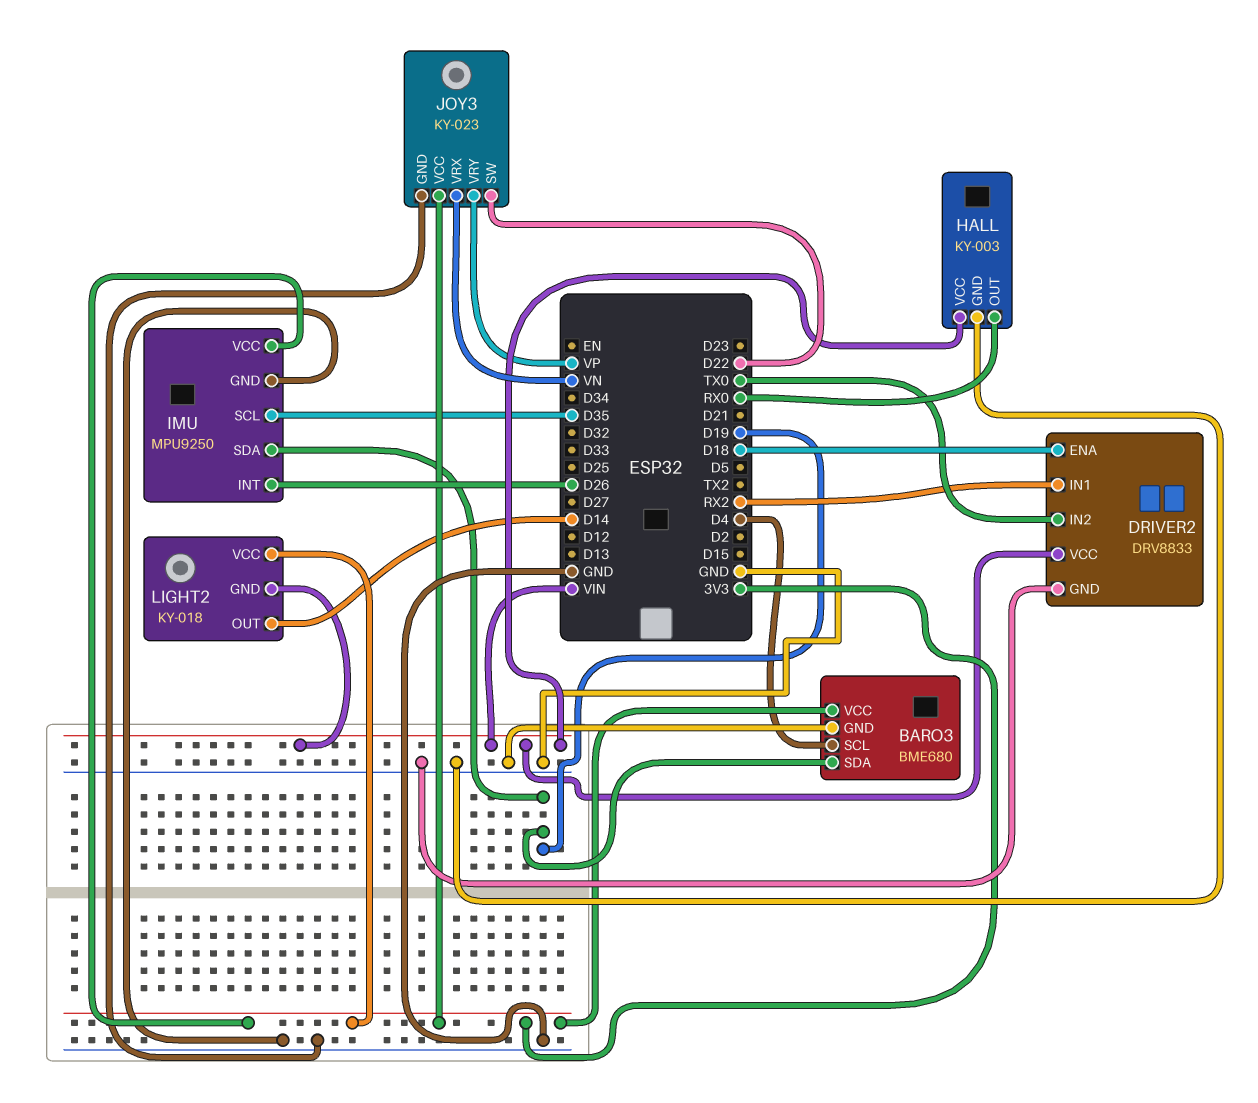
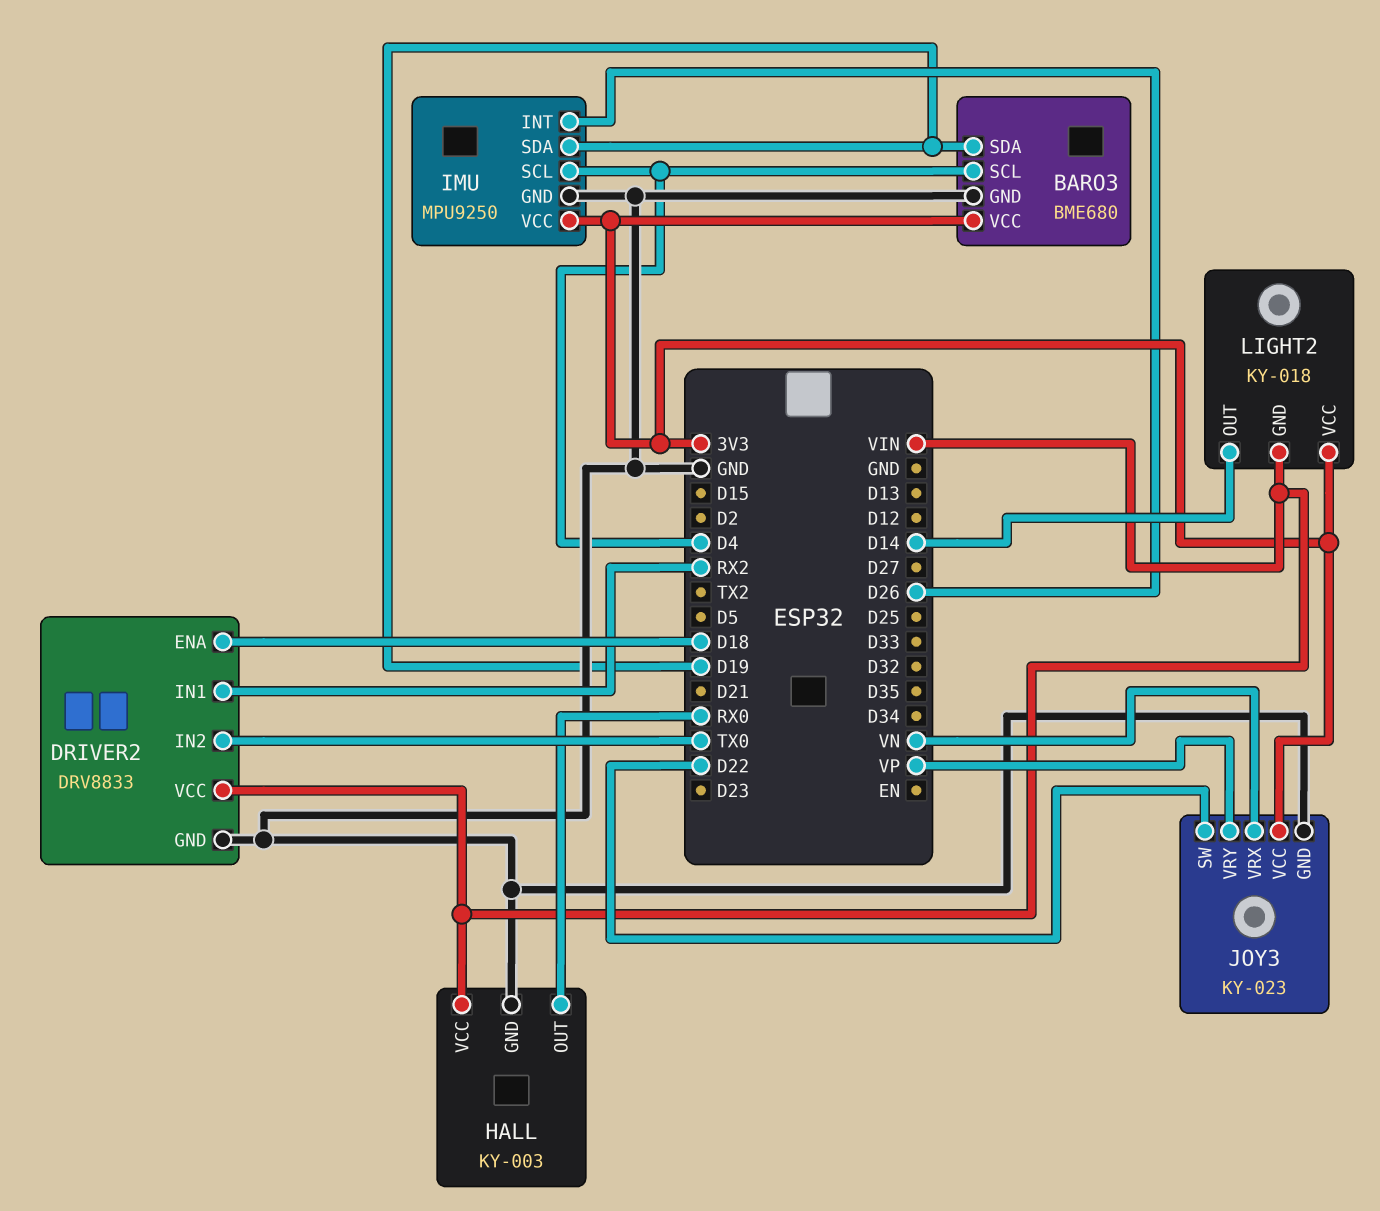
IMU pin SCL: D35 -> D4

